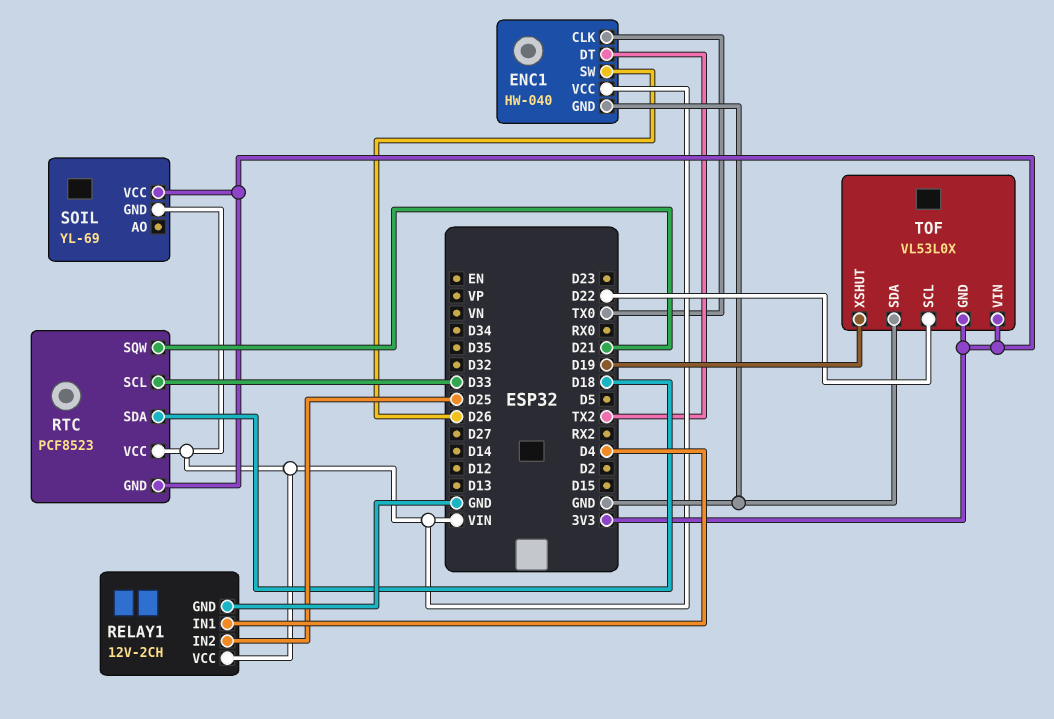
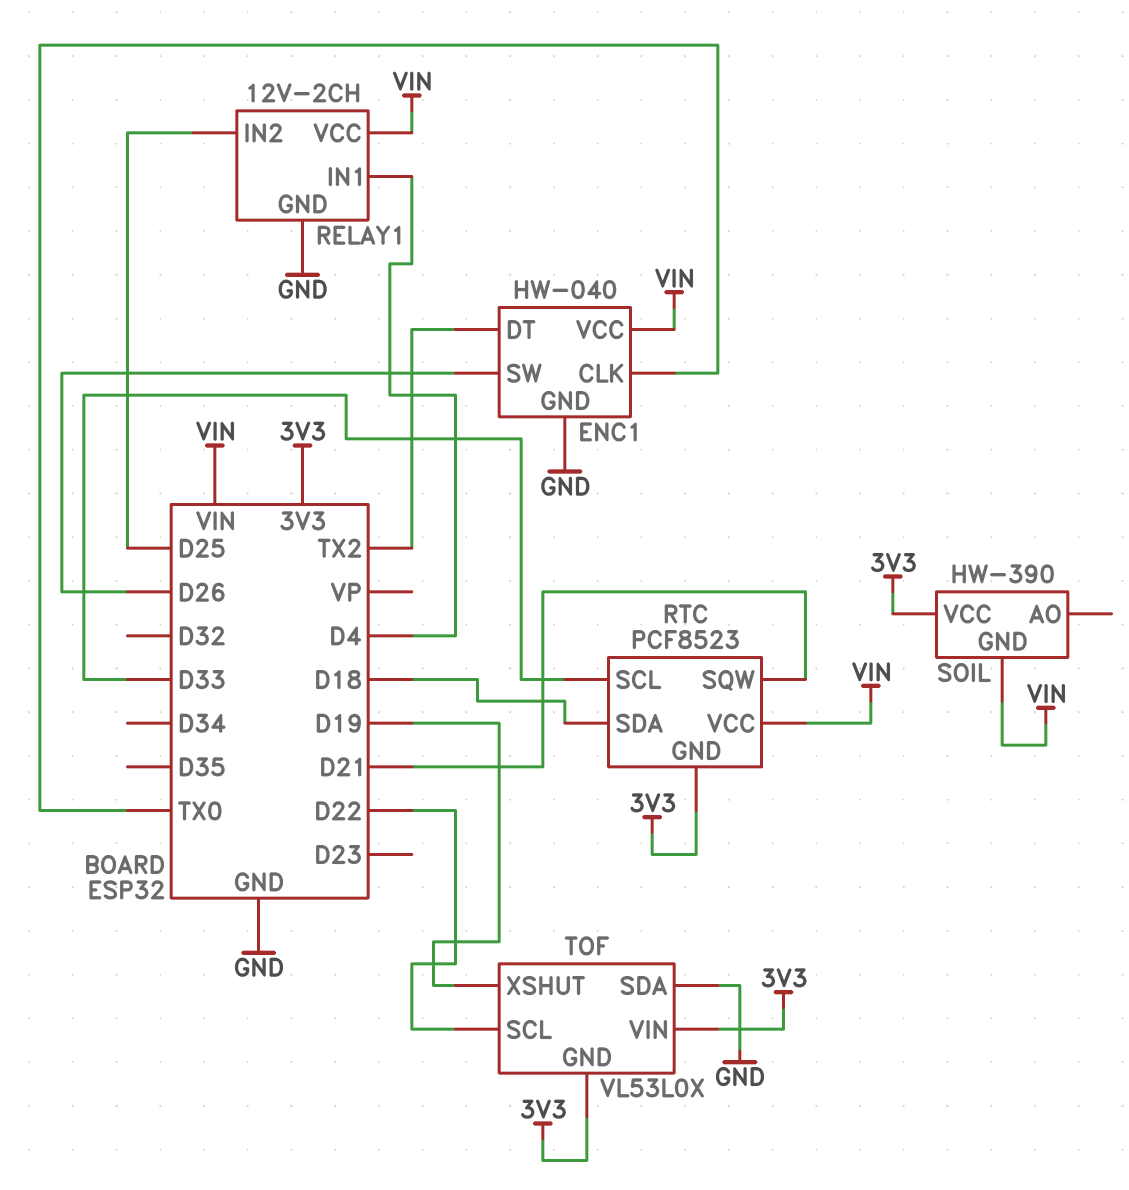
SOIL: YL-69 -> HW-390

